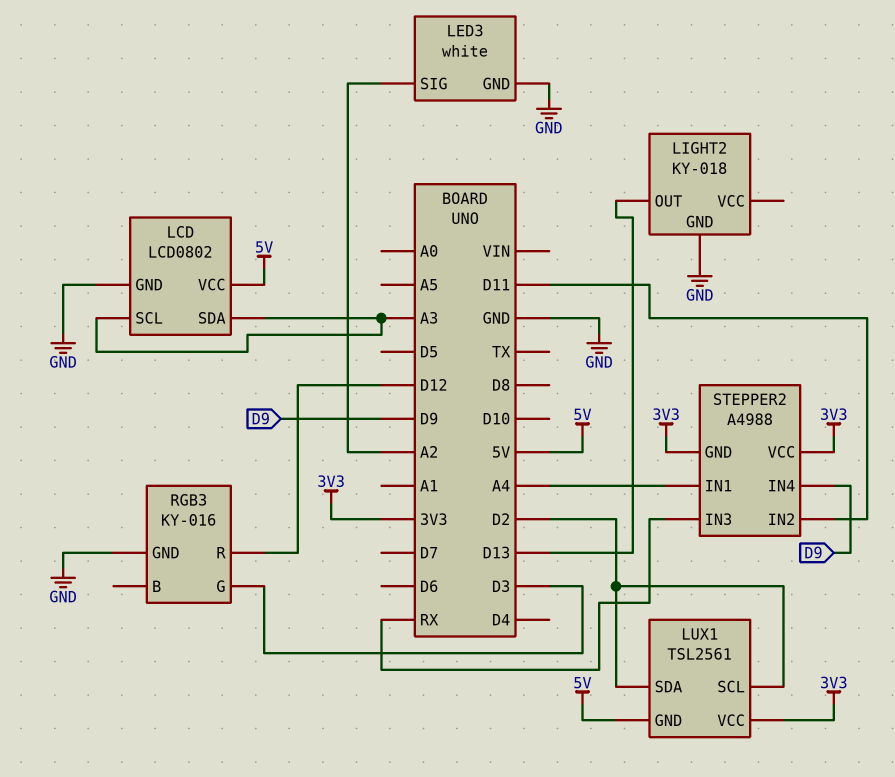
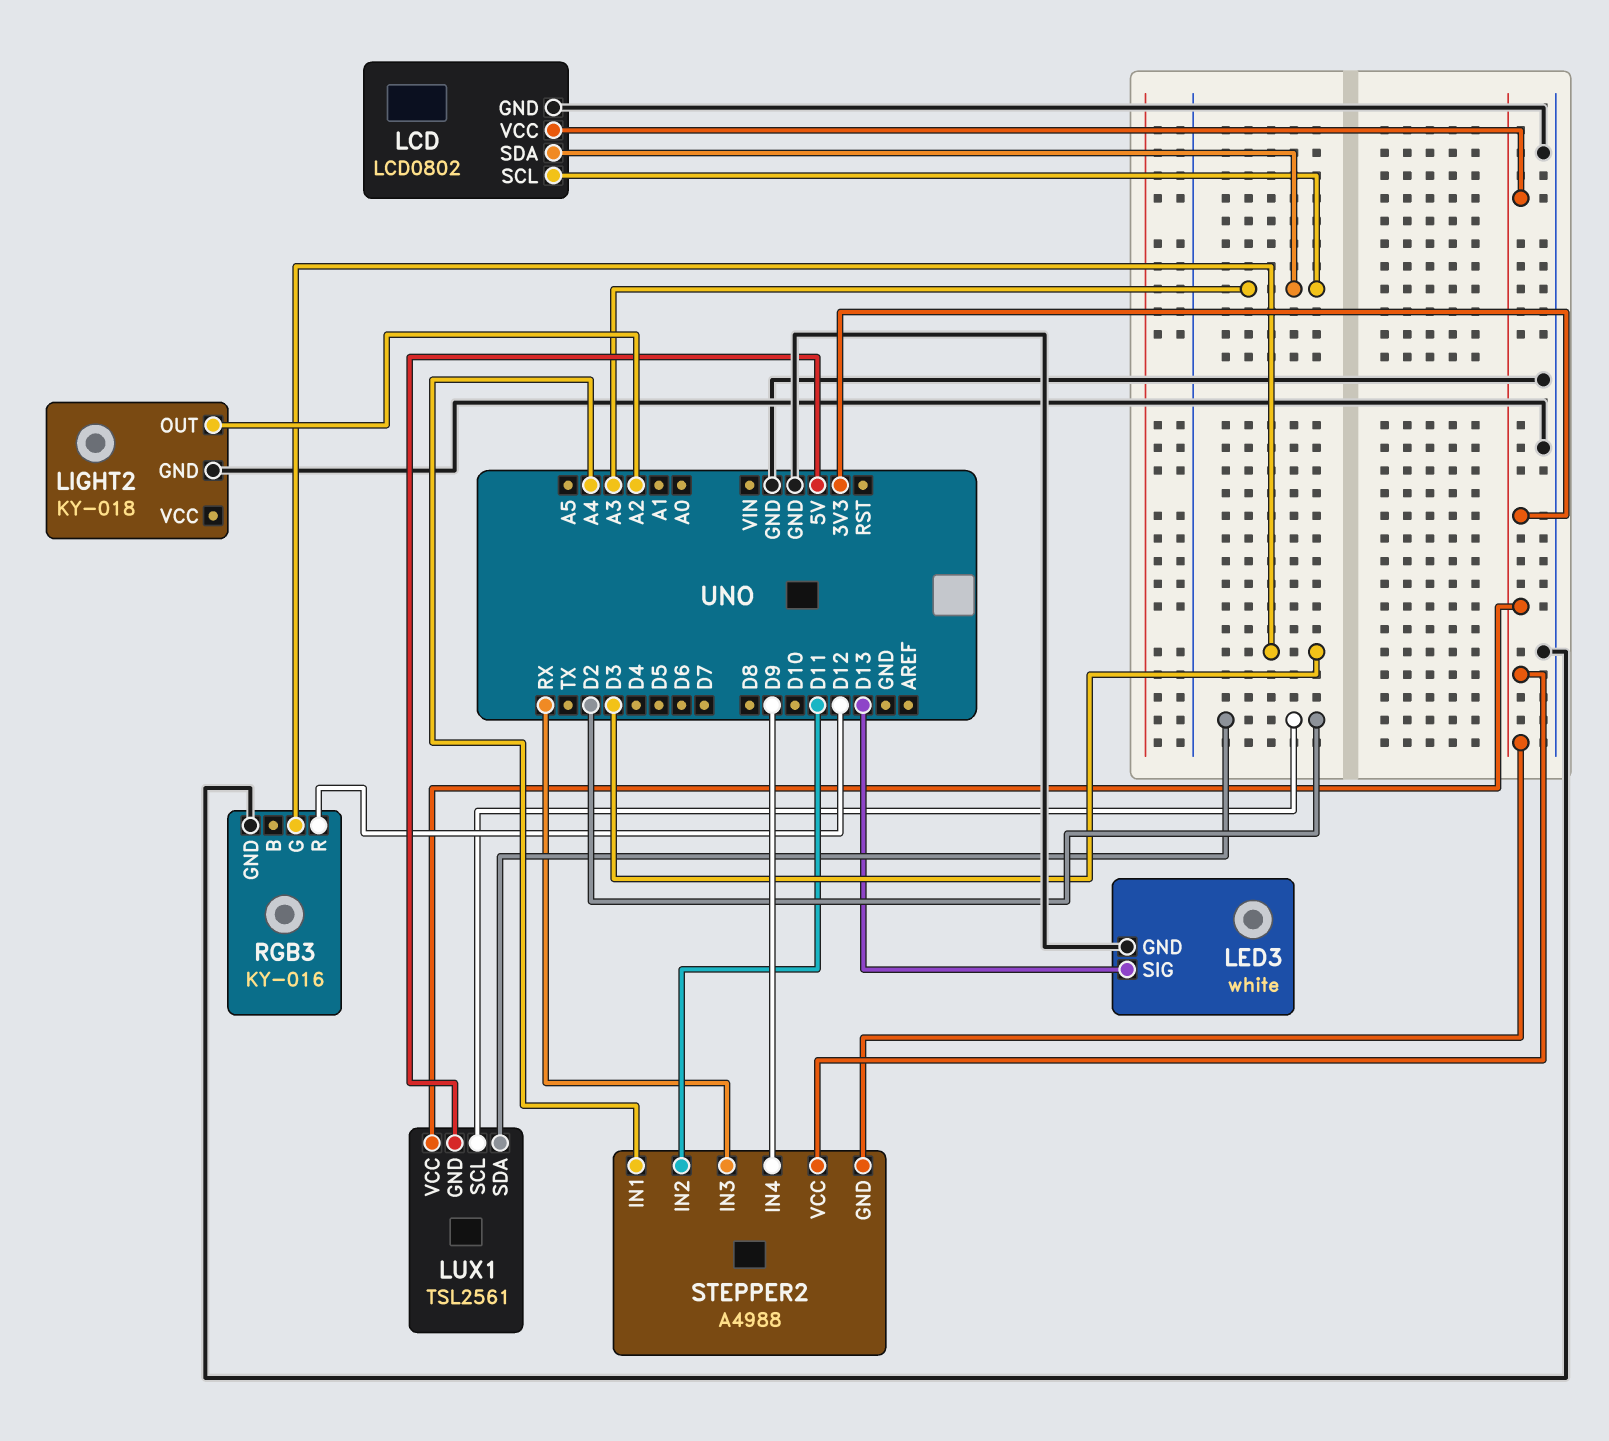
LCD pin VCC: 5V -> 3V3
LED3 pin SIG: A2 -> D13
LIGHT2 pin OUT: D13 -> A2

